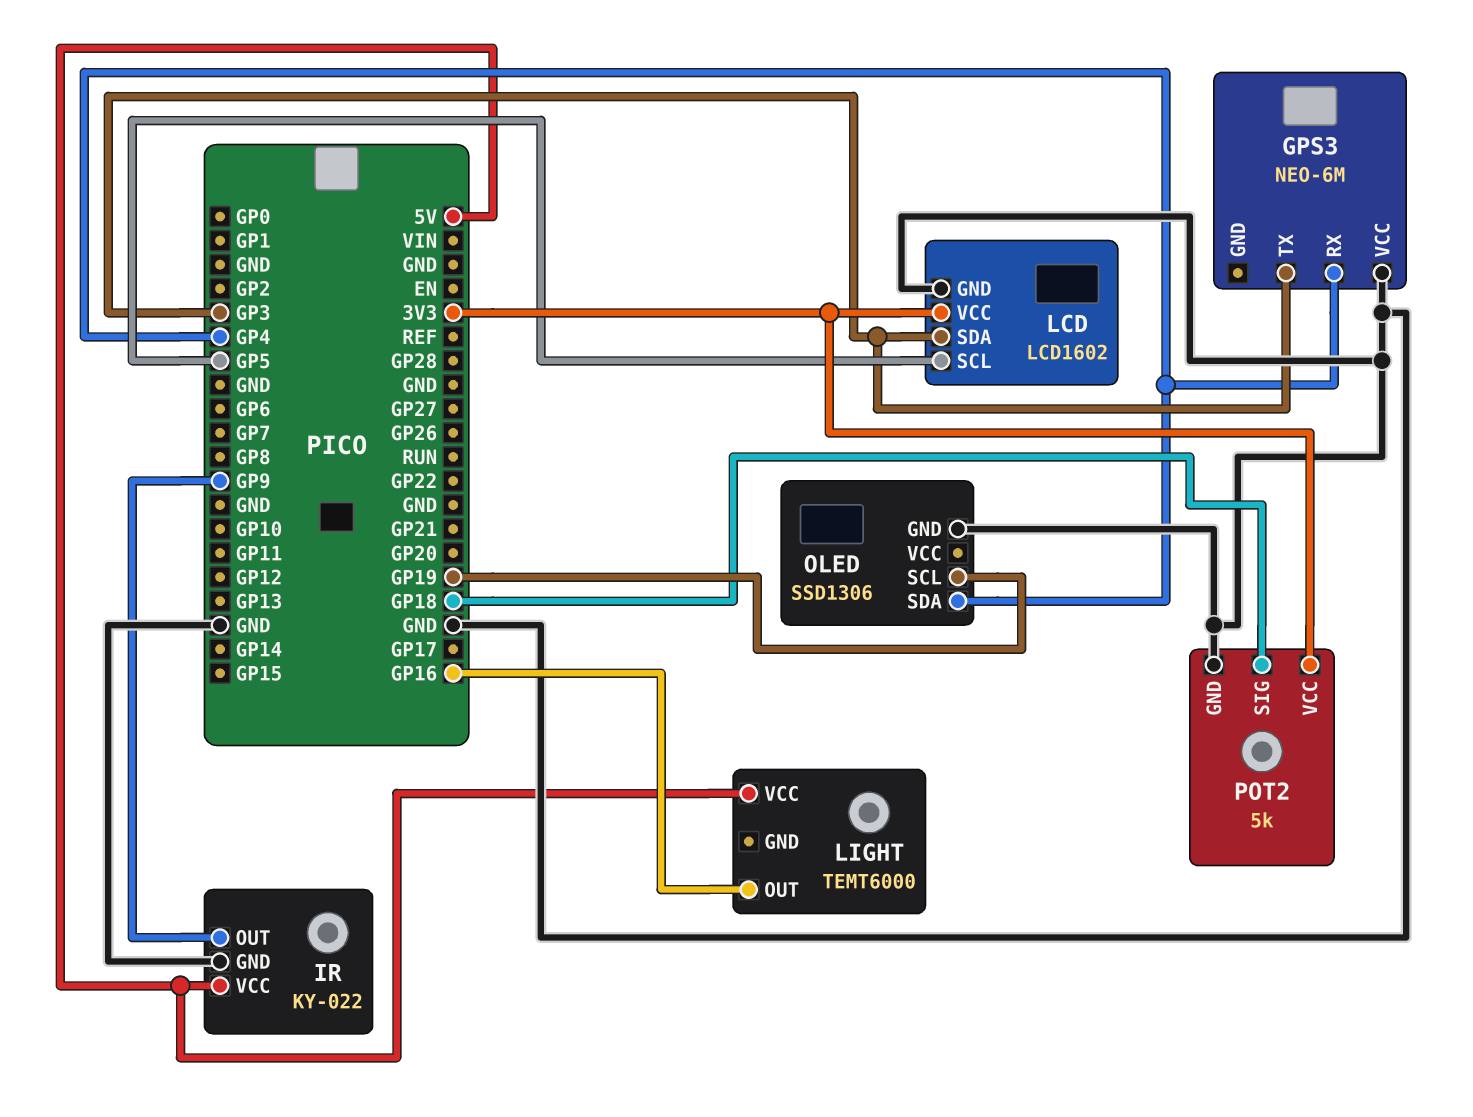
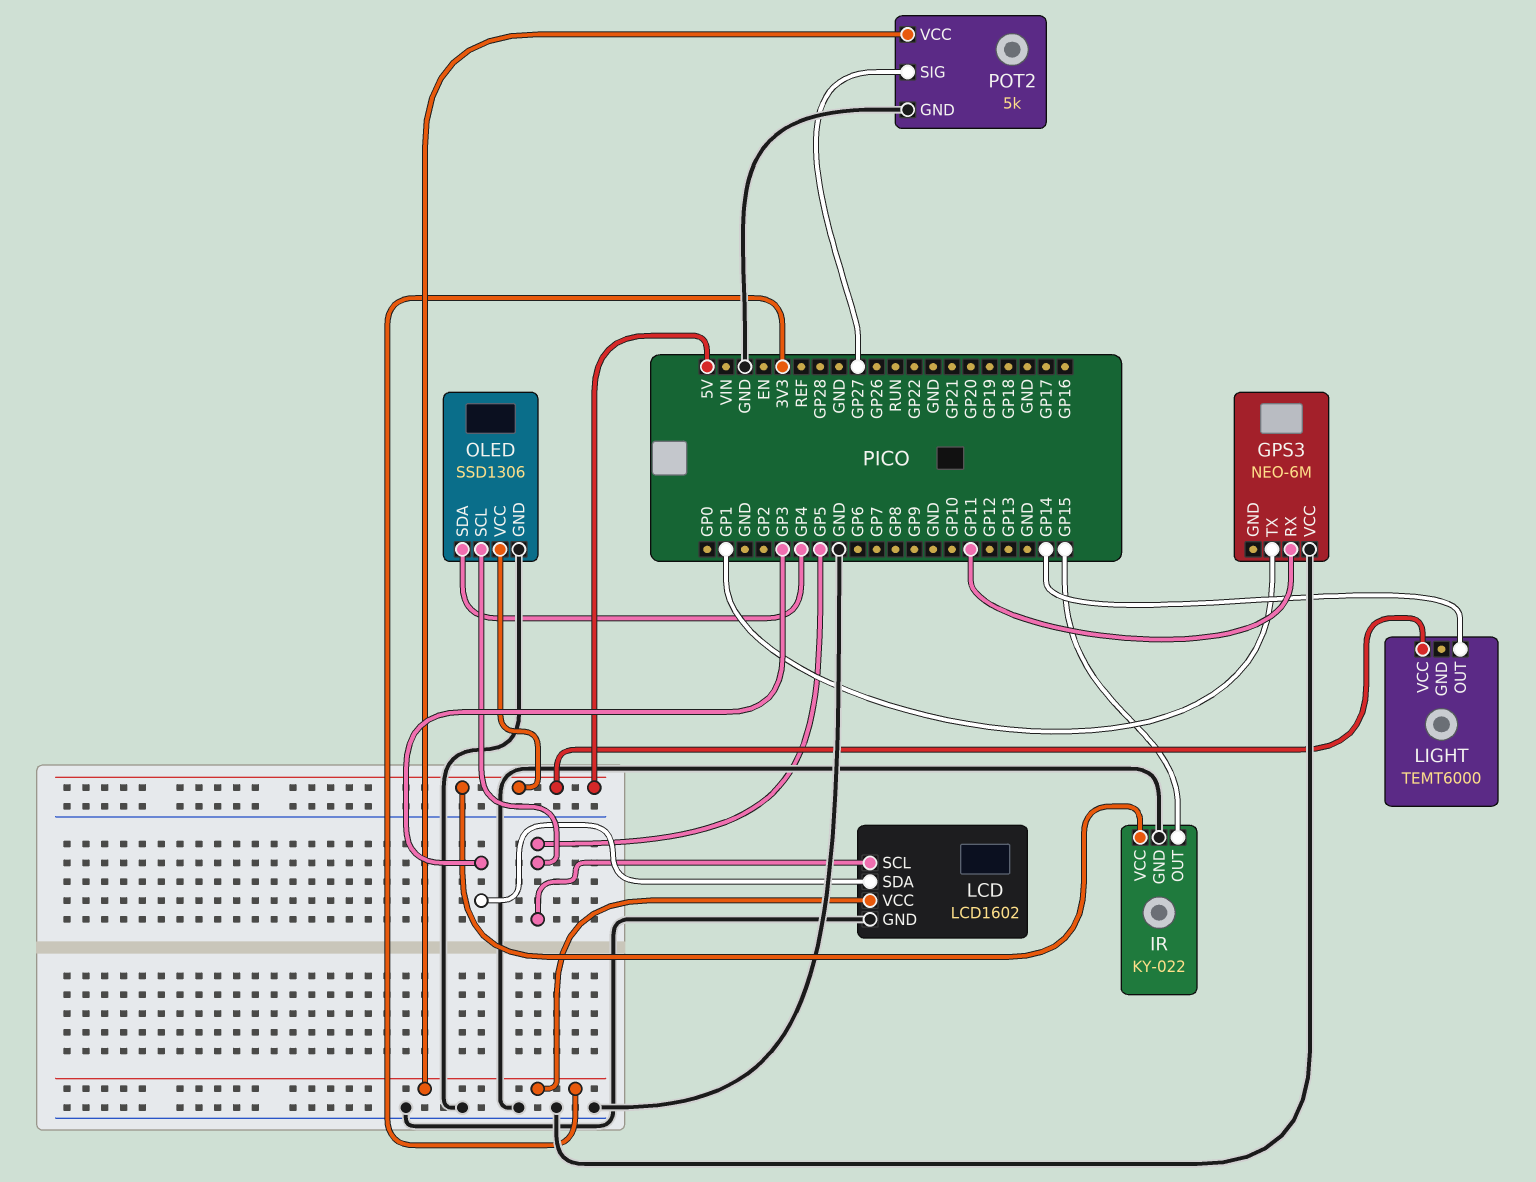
GPS3 pin RX: GP4 -> GP11
GPS3 pin TX: GP3 -> GP1
IR pin OUT: GP9 -> GP15
LIGHT pin OUT: GP16 -> GP14
OLED pin SCL: GP19 -> GP5
OLED pin VCC: none -> 5V
POT2 pin SIG: GP18 -> GP27

